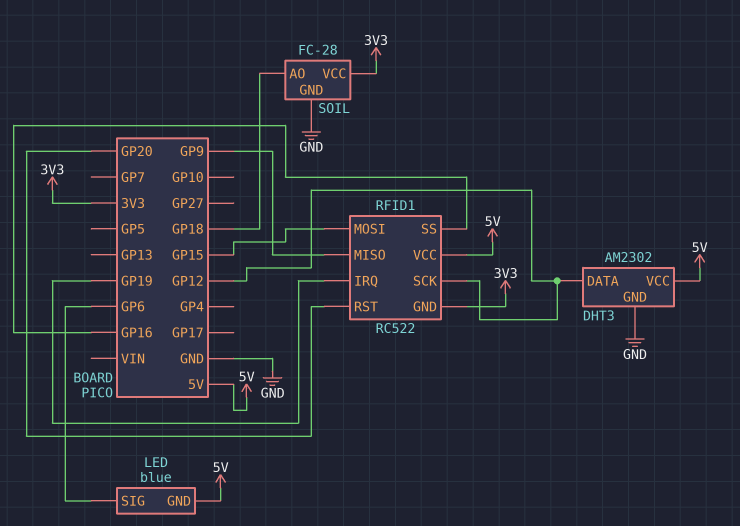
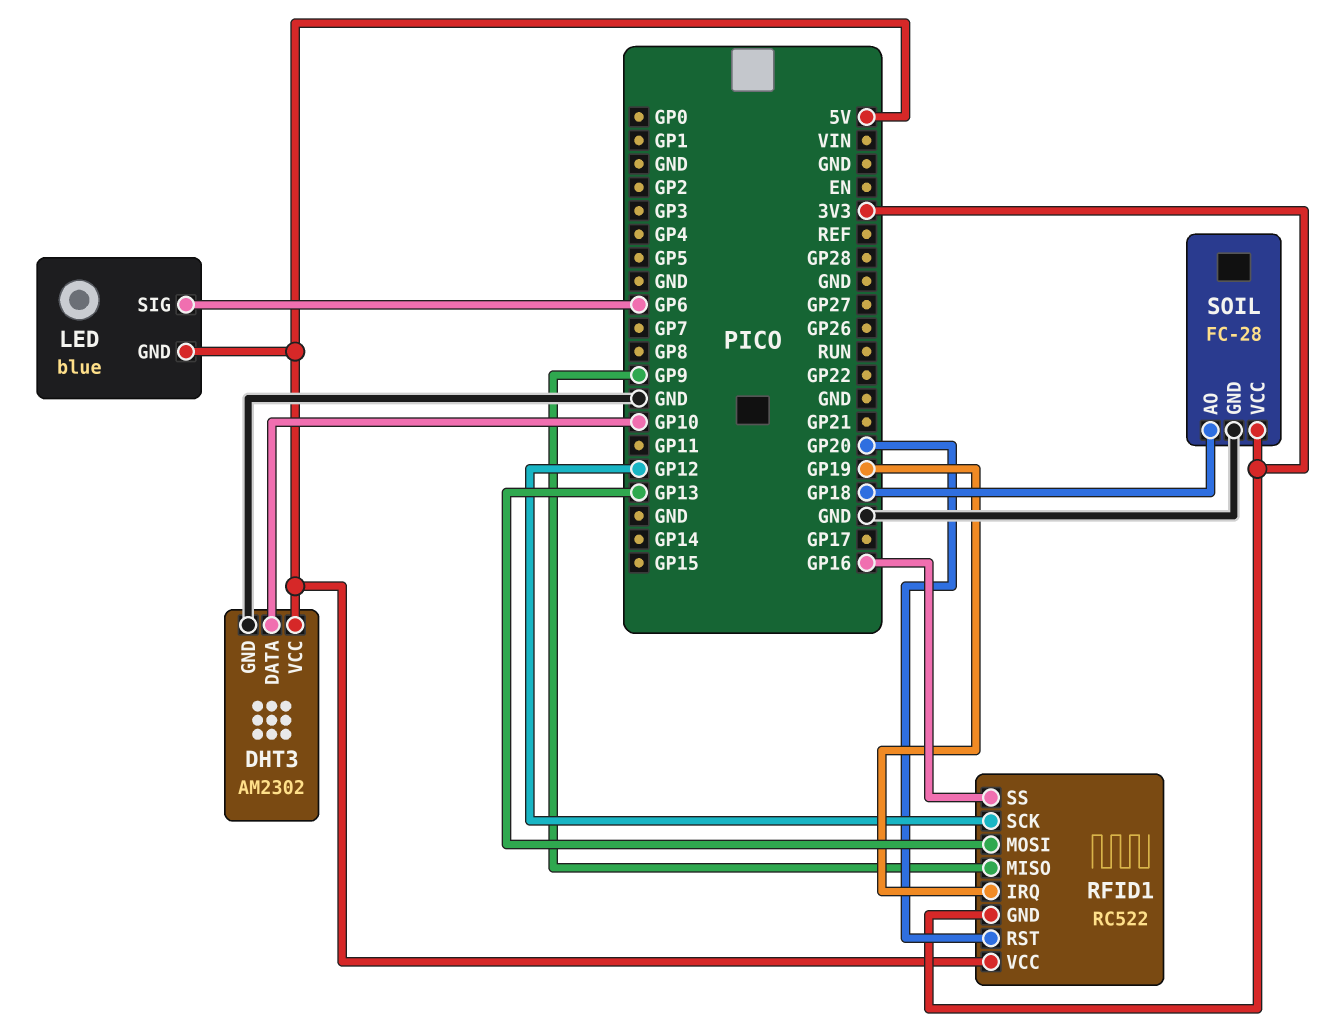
DHT3 pin DATA: GP12 -> GP10
RFID1 pin MOSI: GP15 -> GP13

